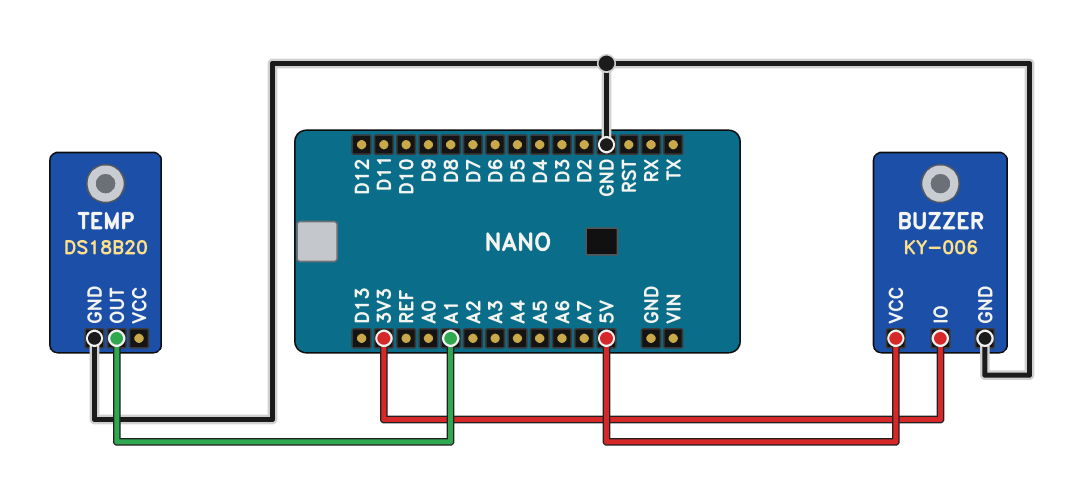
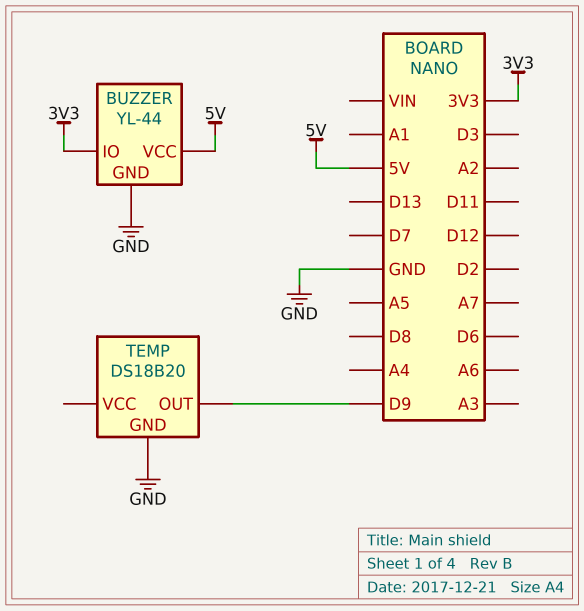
BUZZER: KY-006 -> YL-44
TEMP pin OUT: A1 -> D9

